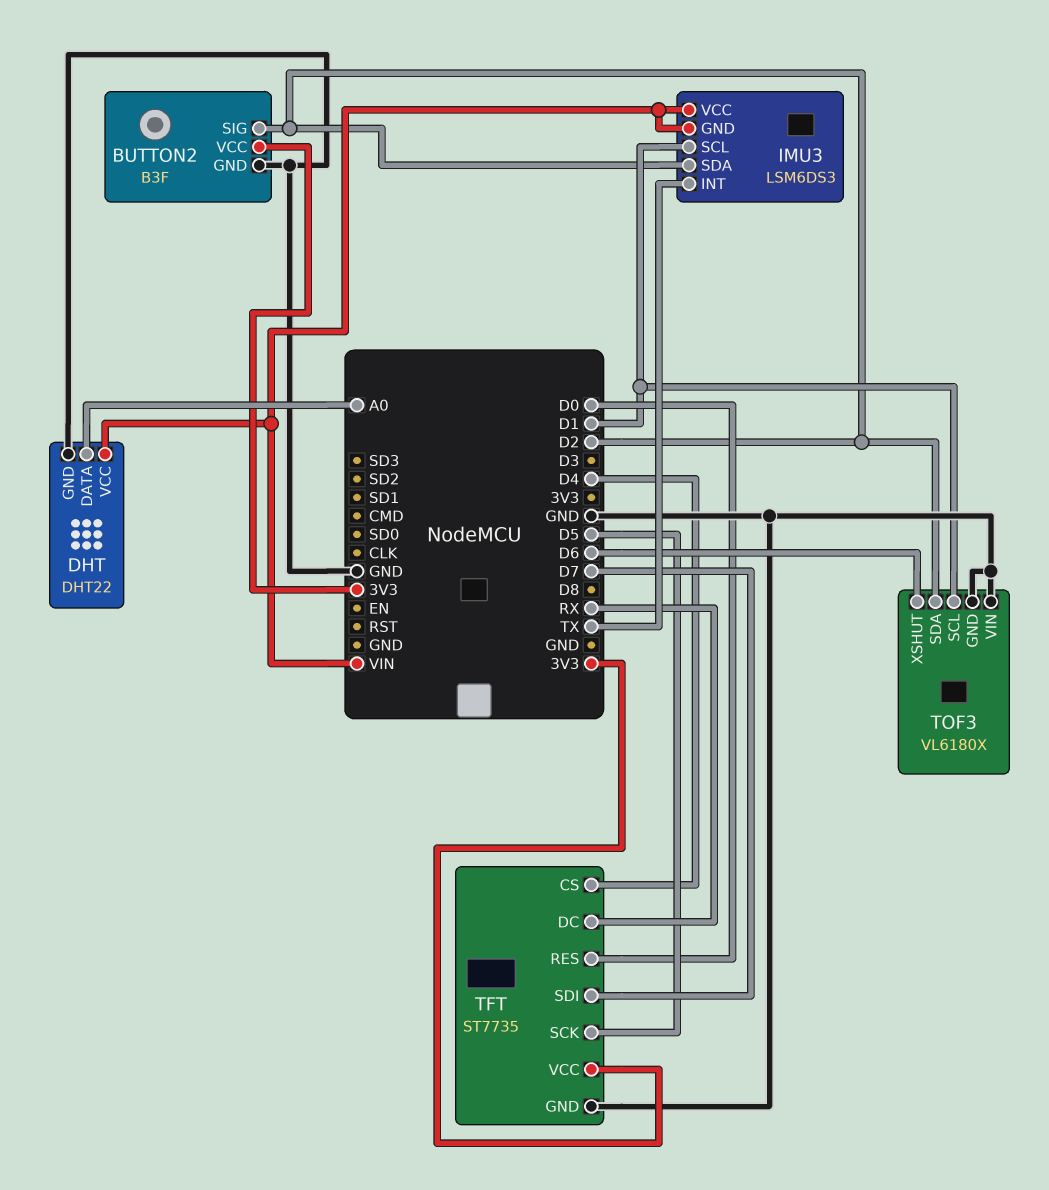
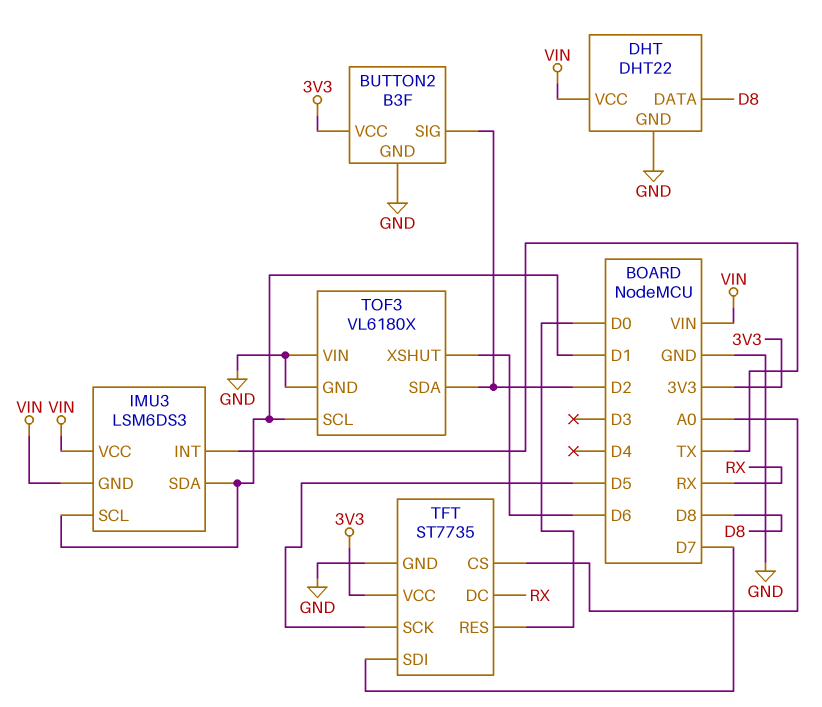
DHT pin DATA: A0 -> D8
IMU3 pin SDA: D2 -> D1
TFT pin CS: D4 -> A0

